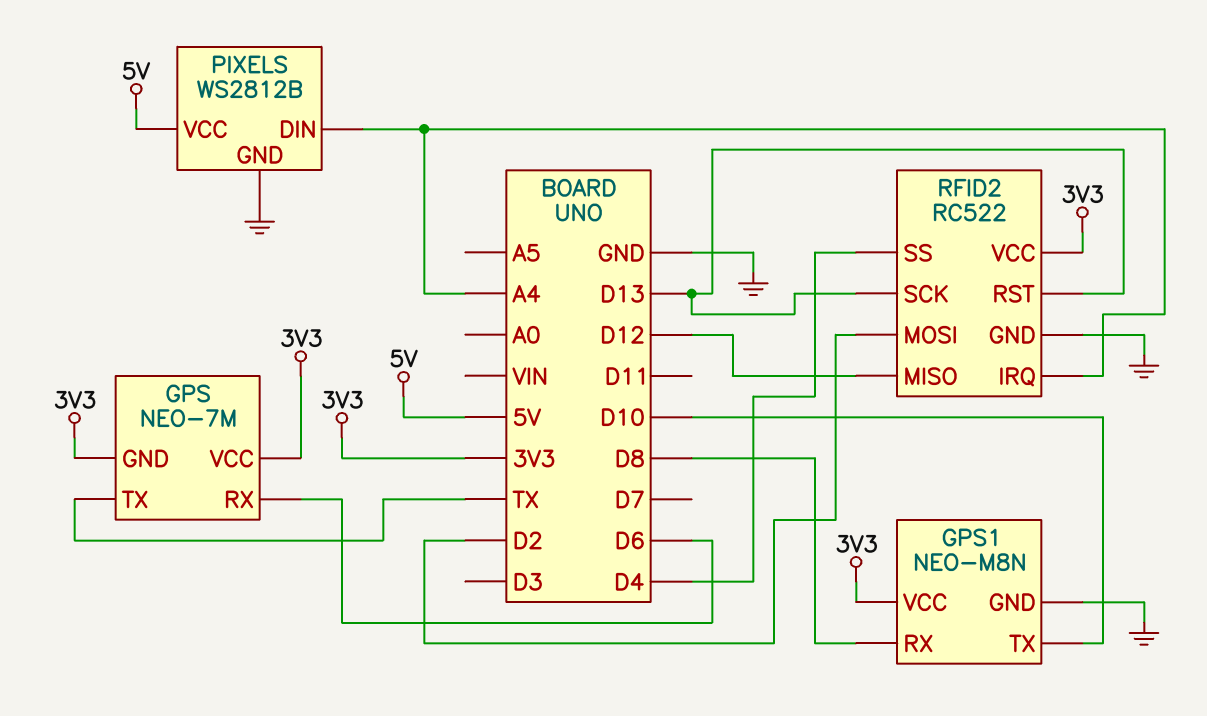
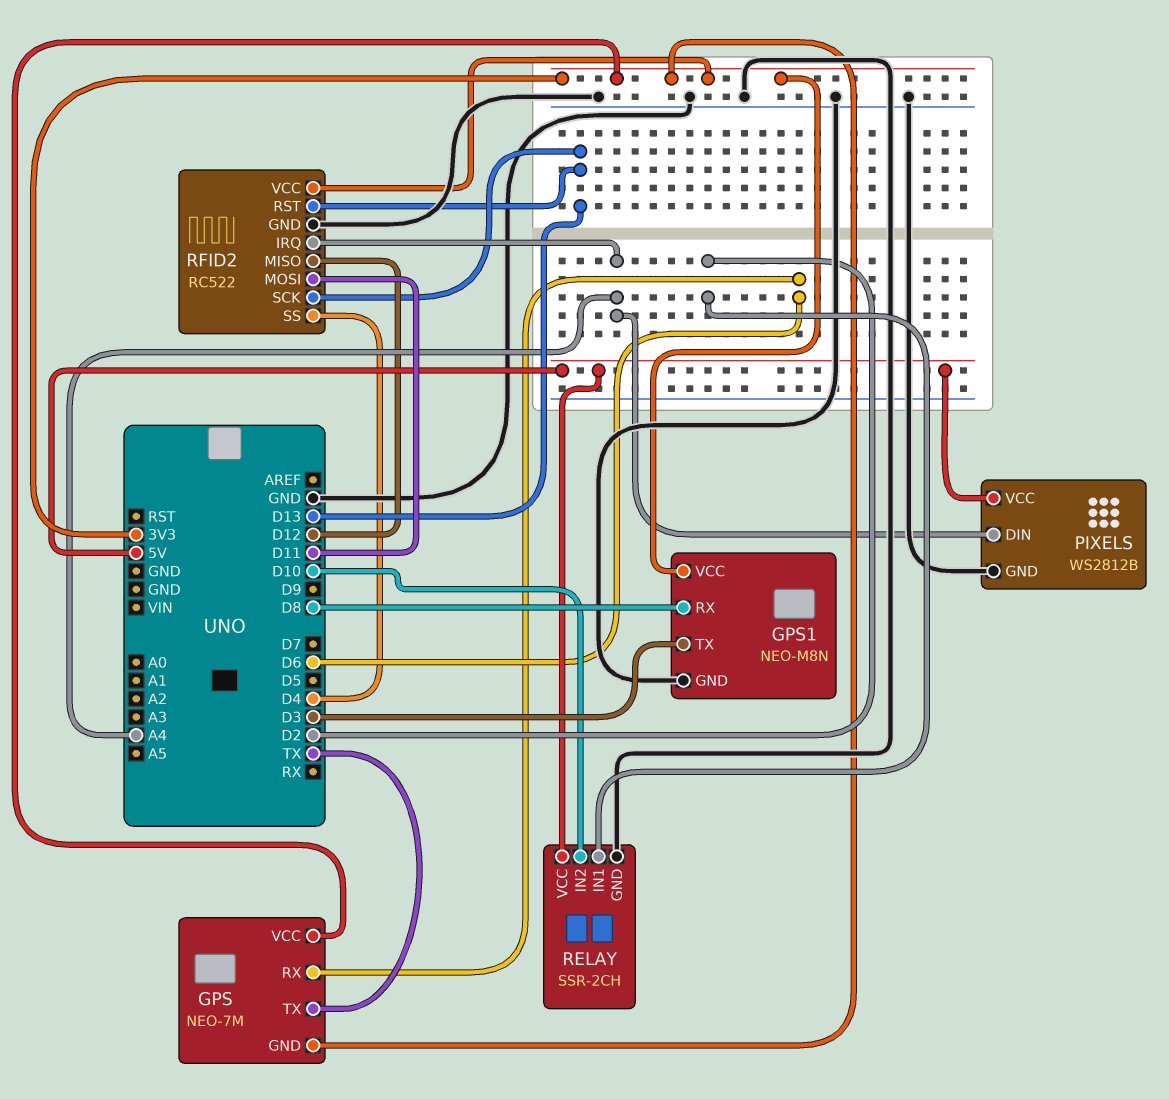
GPS1 pin TX: D10 -> D3
RELAY: none -> SSR-2CH
RELAY pin GND: none -> GND
RELAY pin IN1: none -> D2
RELAY pin IN2: none -> D10
RELAY pin VCC: none -> 5V
RFID2 pin MOSI: D2 -> D11

